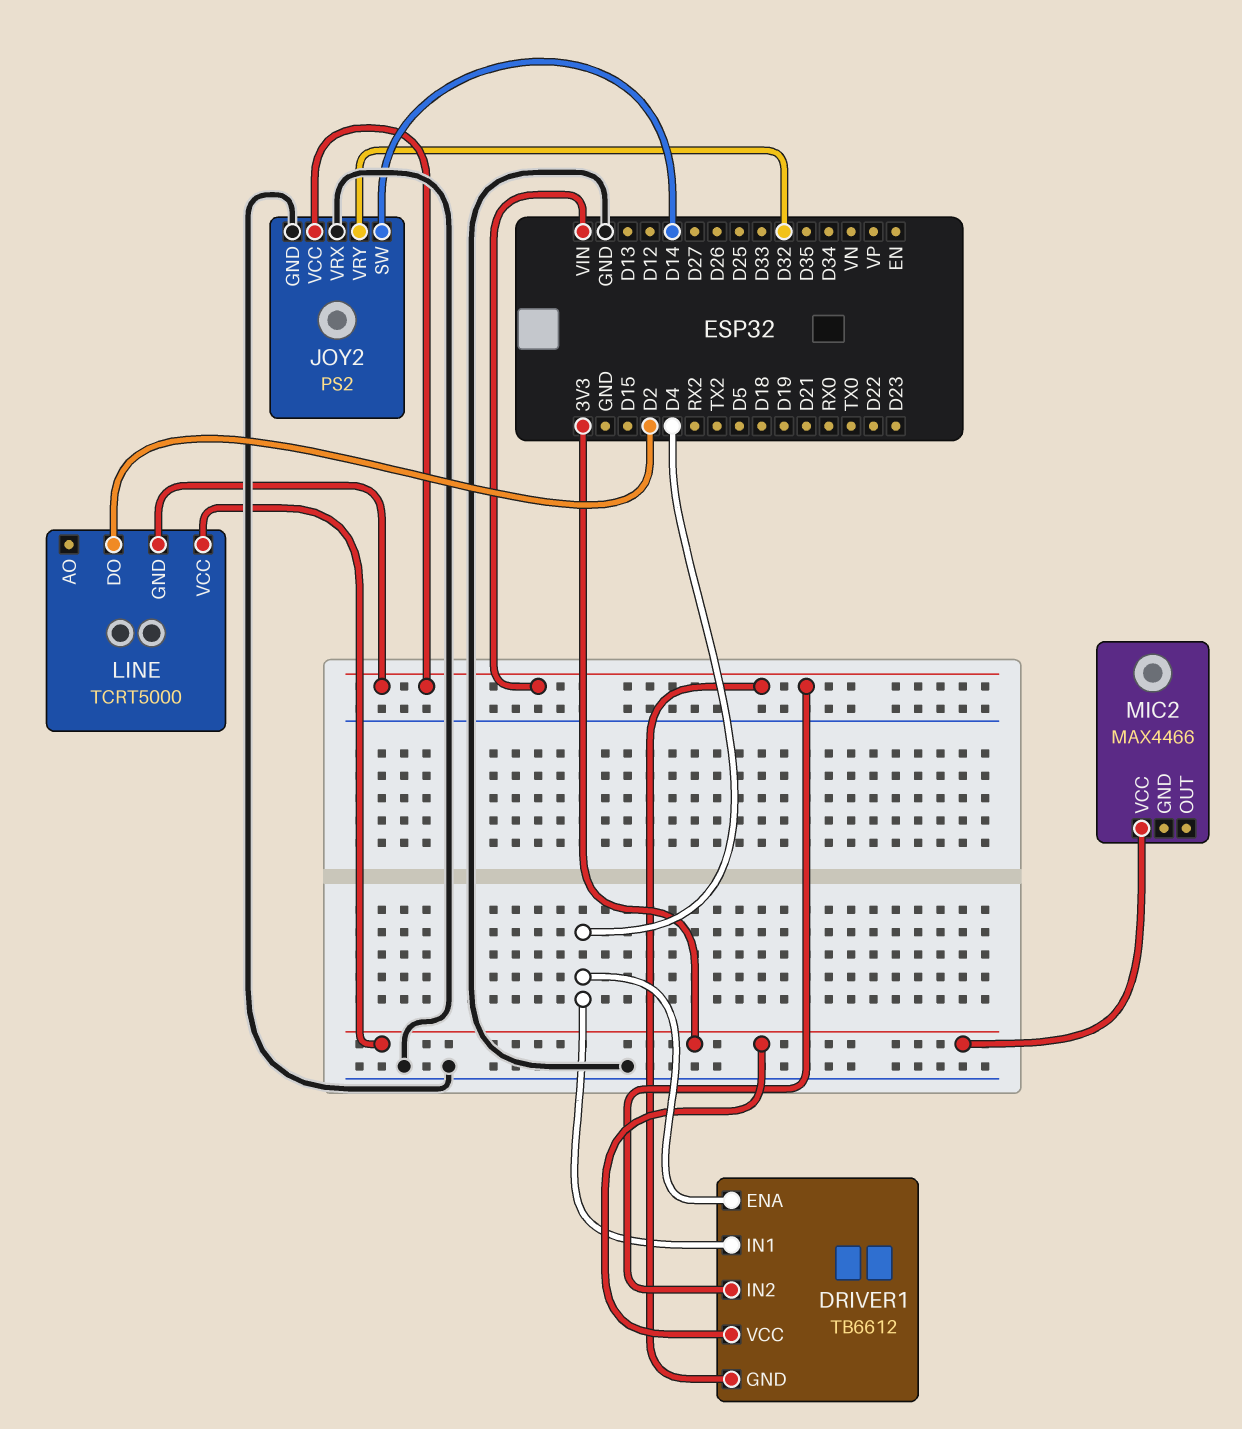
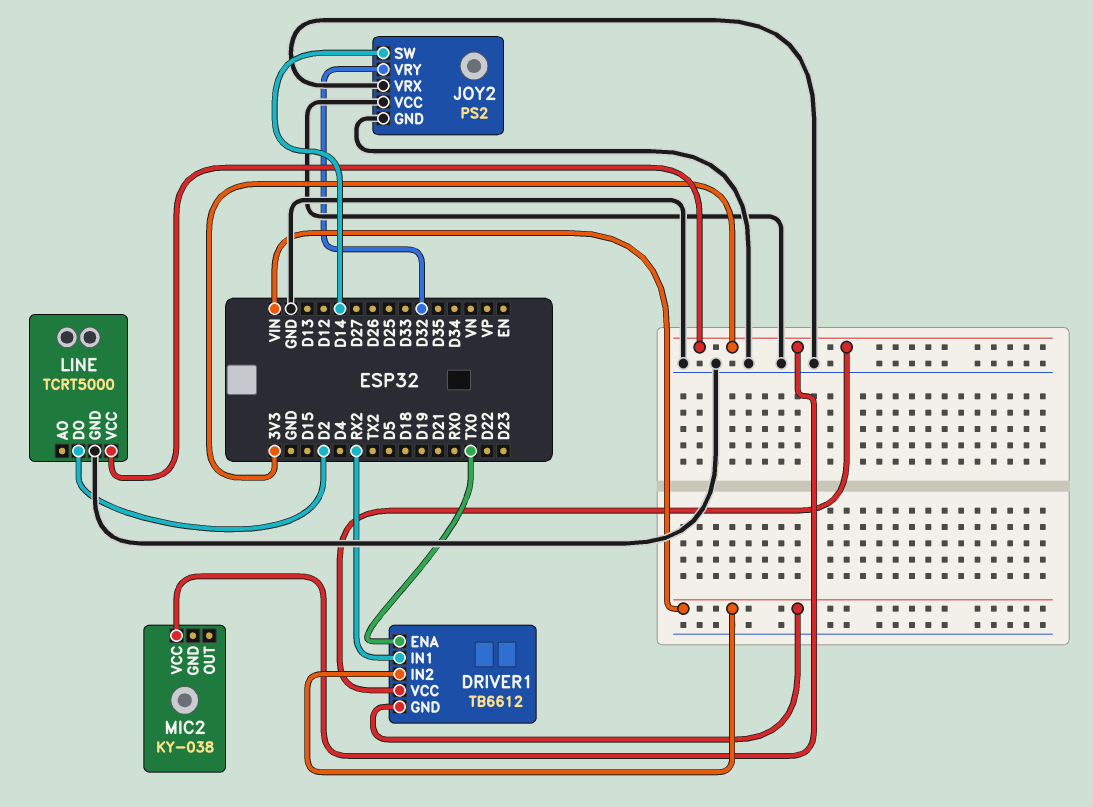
DRIVER1 pin ENA: D4 -> TX0
DRIVER1 pin IN1: D4 -> RX2
JOY2 pin VCC: VIN -> GND
LINE pin GND: VIN -> GND
MIC2: MAX4466 -> KY-038

